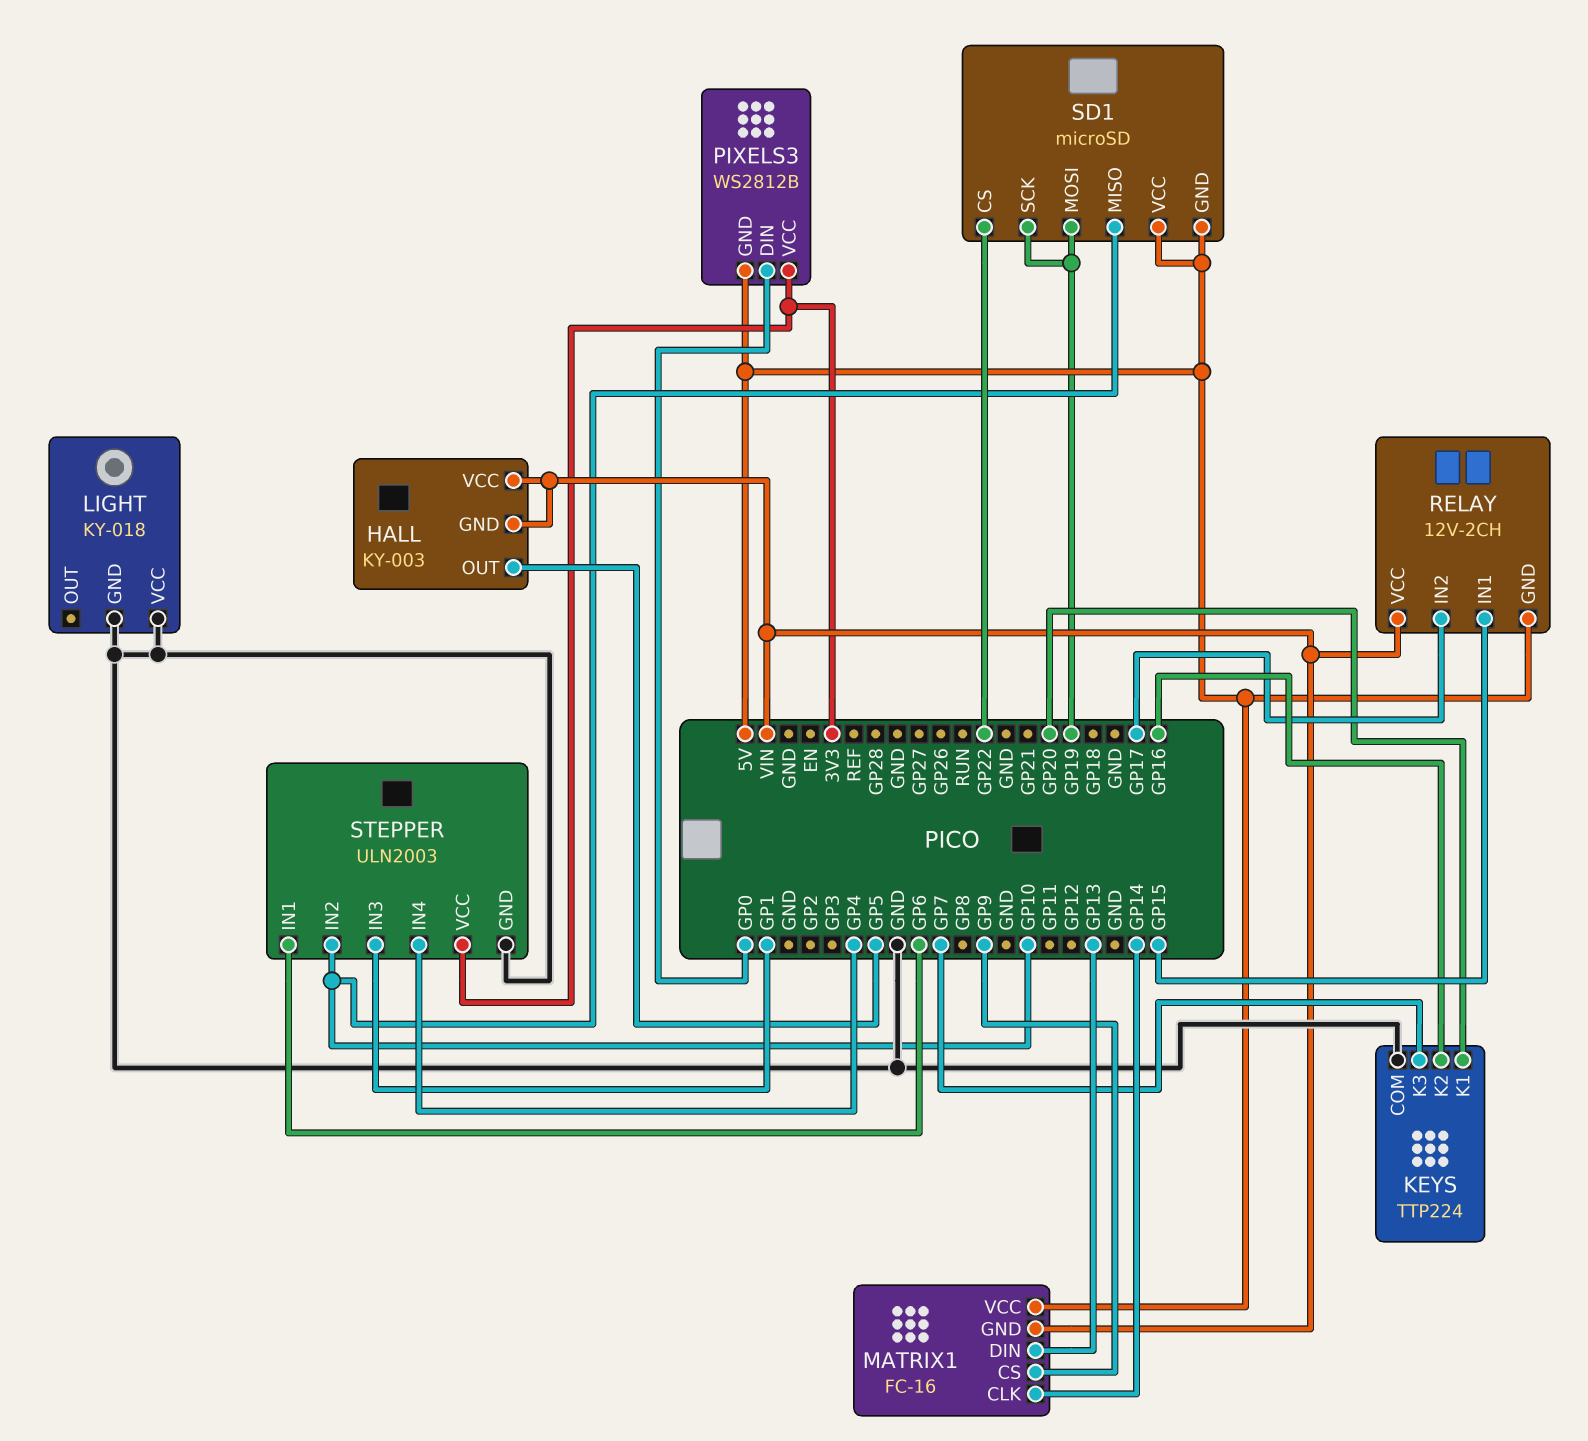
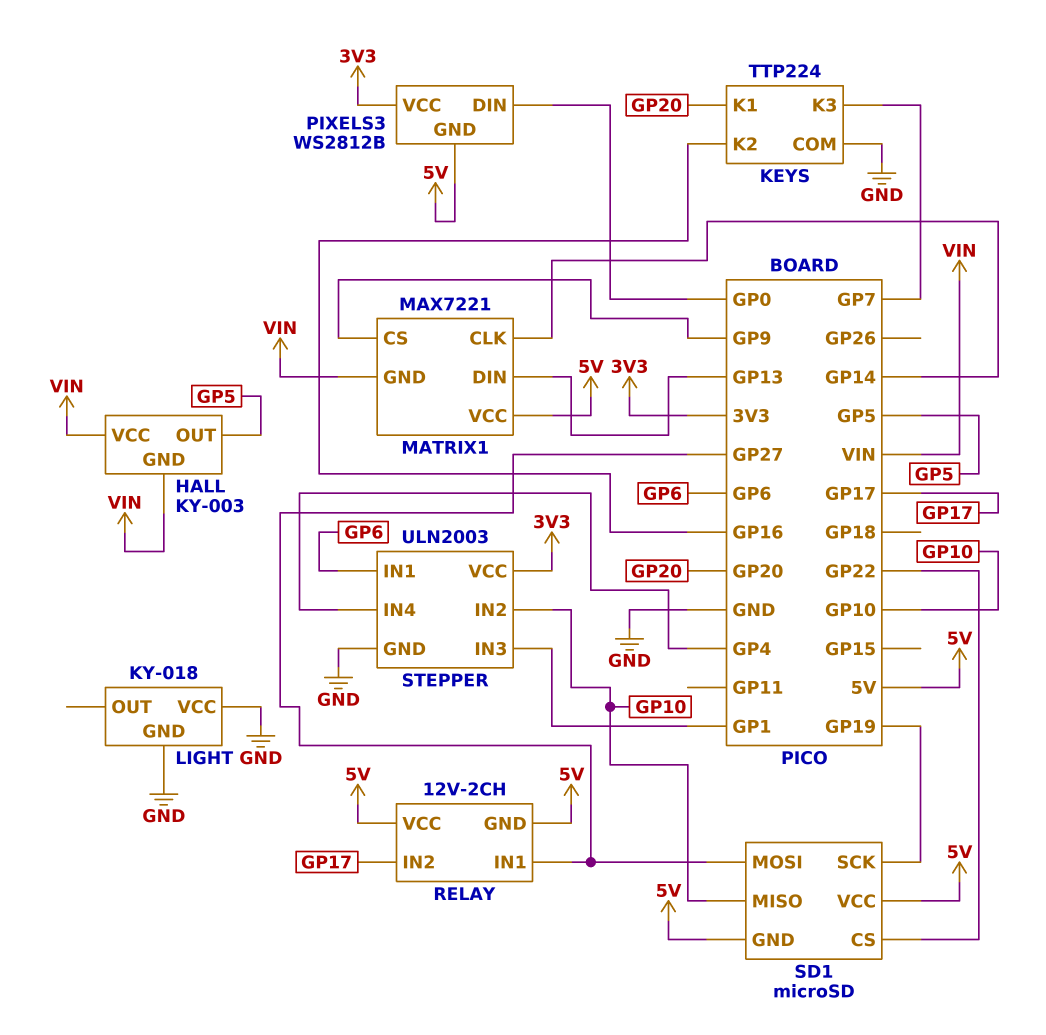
MATRIX1: FC-16 -> MAX7221
RELAY pin IN1: GP15 -> GP27
RELAY pin VCC: VIN -> 5V
SD1 pin MOSI: GP19 -> GP27

